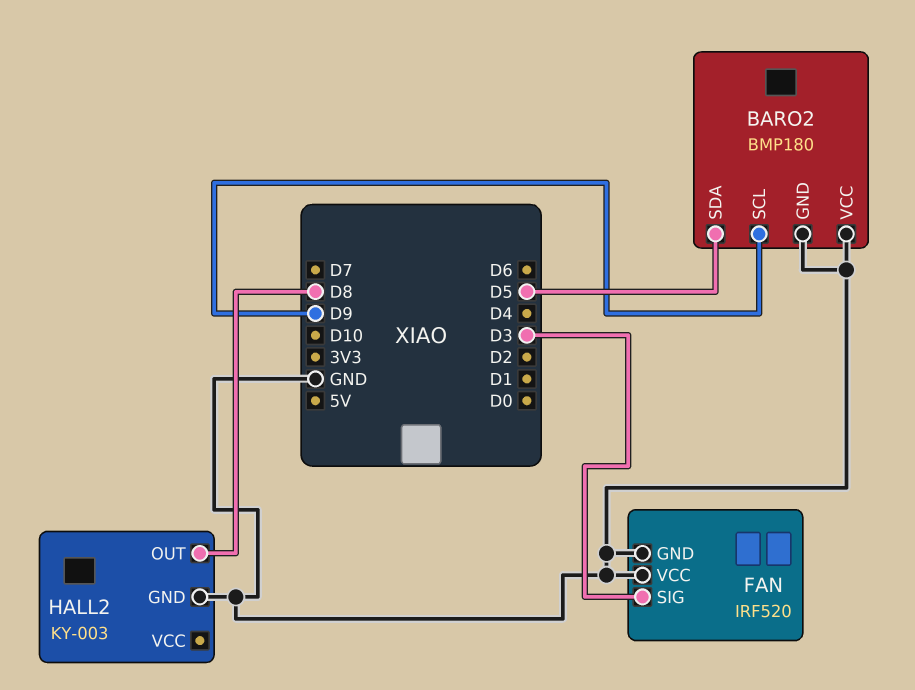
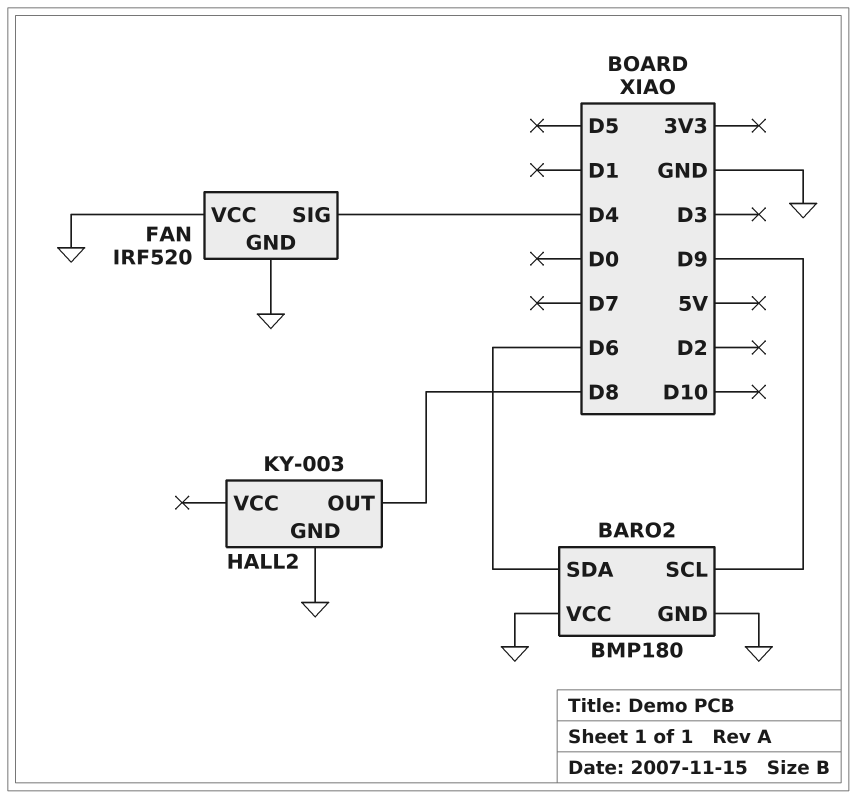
BARO2 pin SDA: D5 -> D6
FAN pin SIG: D3 -> D4

